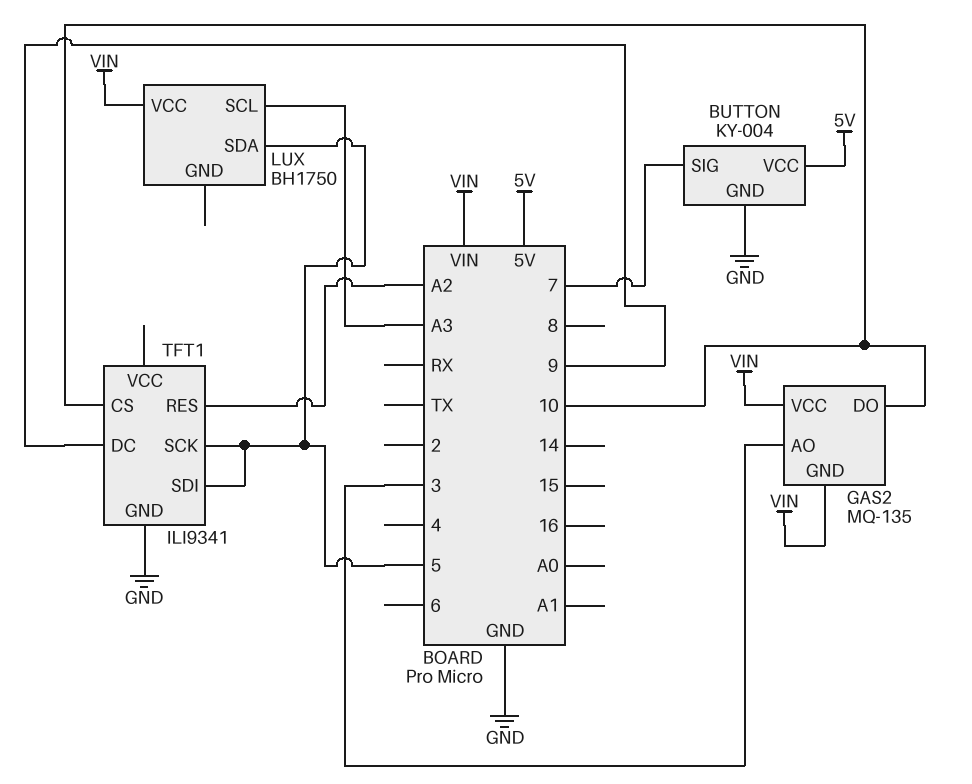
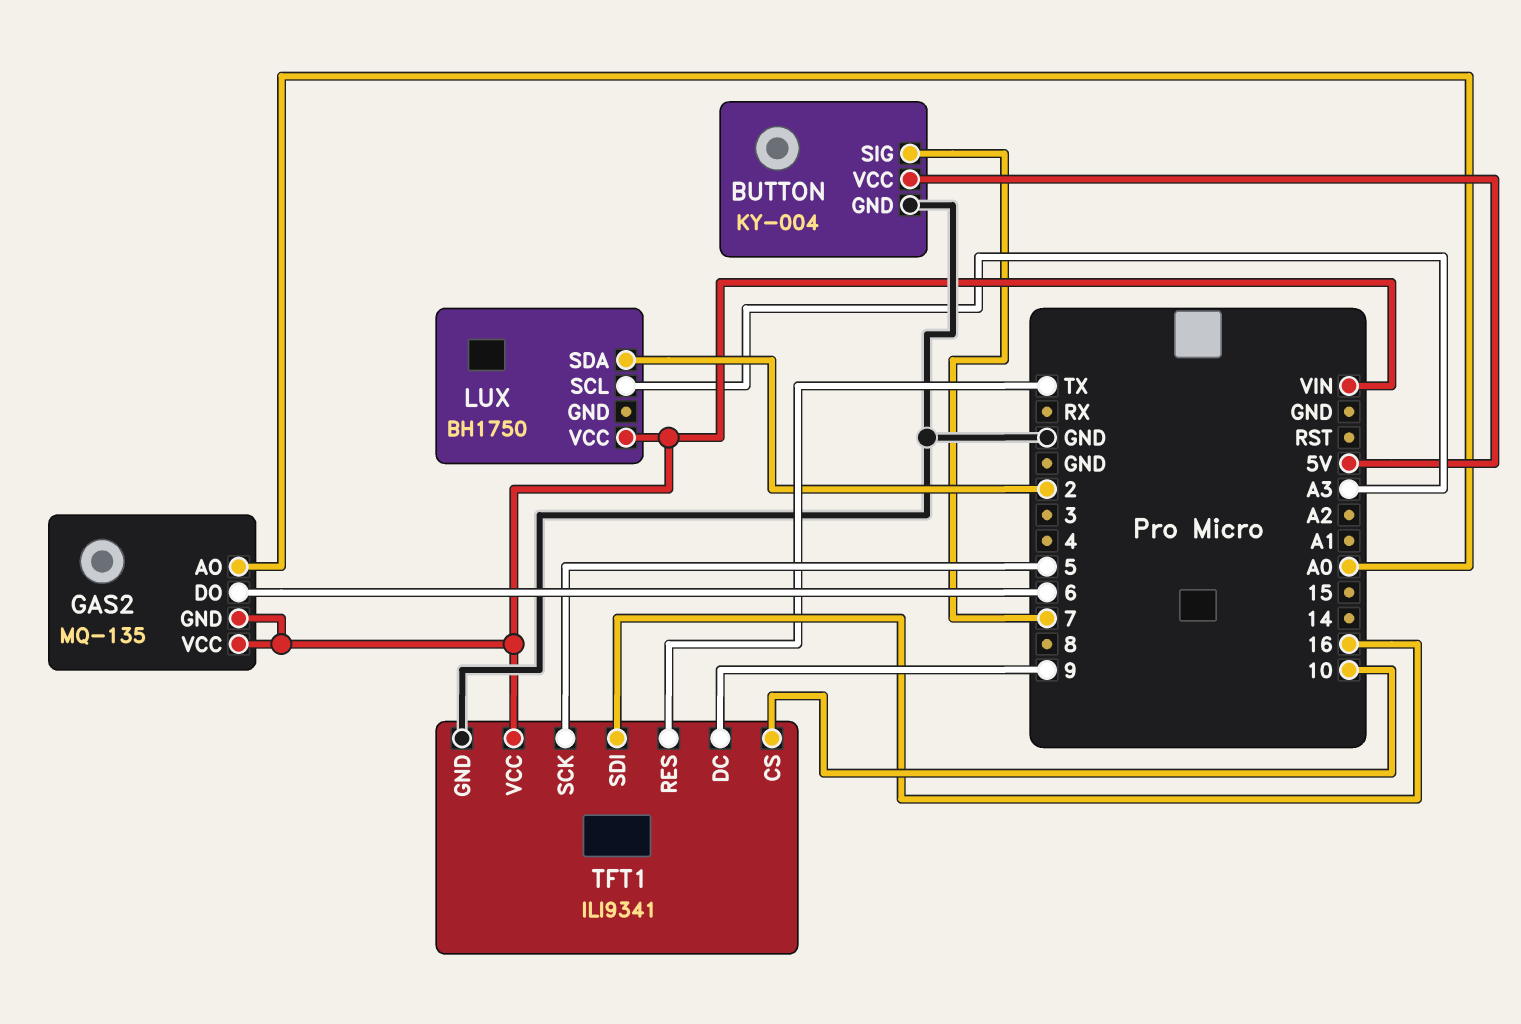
GAS2 pin AO: 3 -> A0
GAS2 pin DO: 10 -> 6
LUX pin SDA: 5 -> 2
TFT1 pin RES: A2 -> TX
TFT1 pin SDI: 5 -> 16
TFT1 pin VCC: none -> VIN

